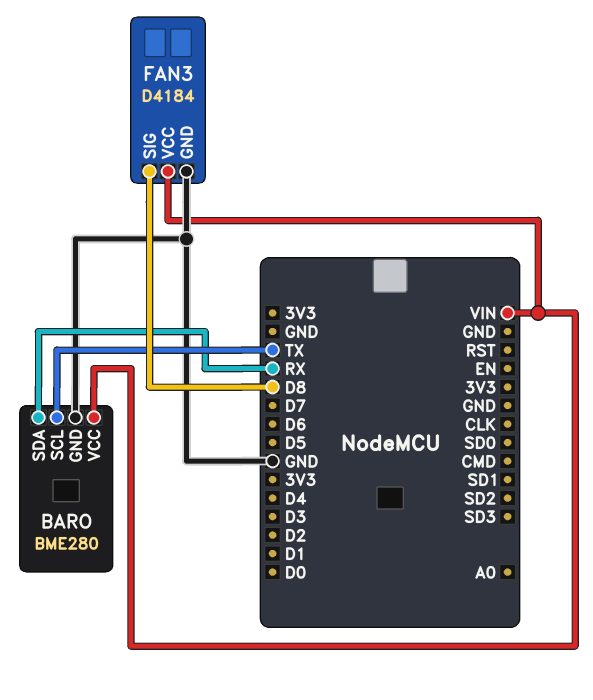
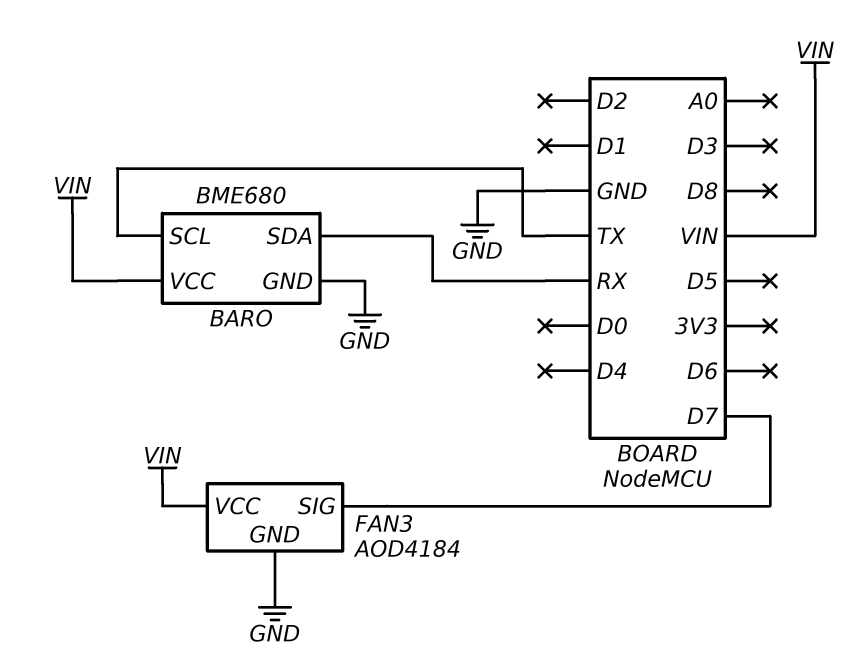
BARO: BME280 -> BME680
FAN3: D4184 -> AOD4184
FAN3 pin SIG: D8 -> D7

